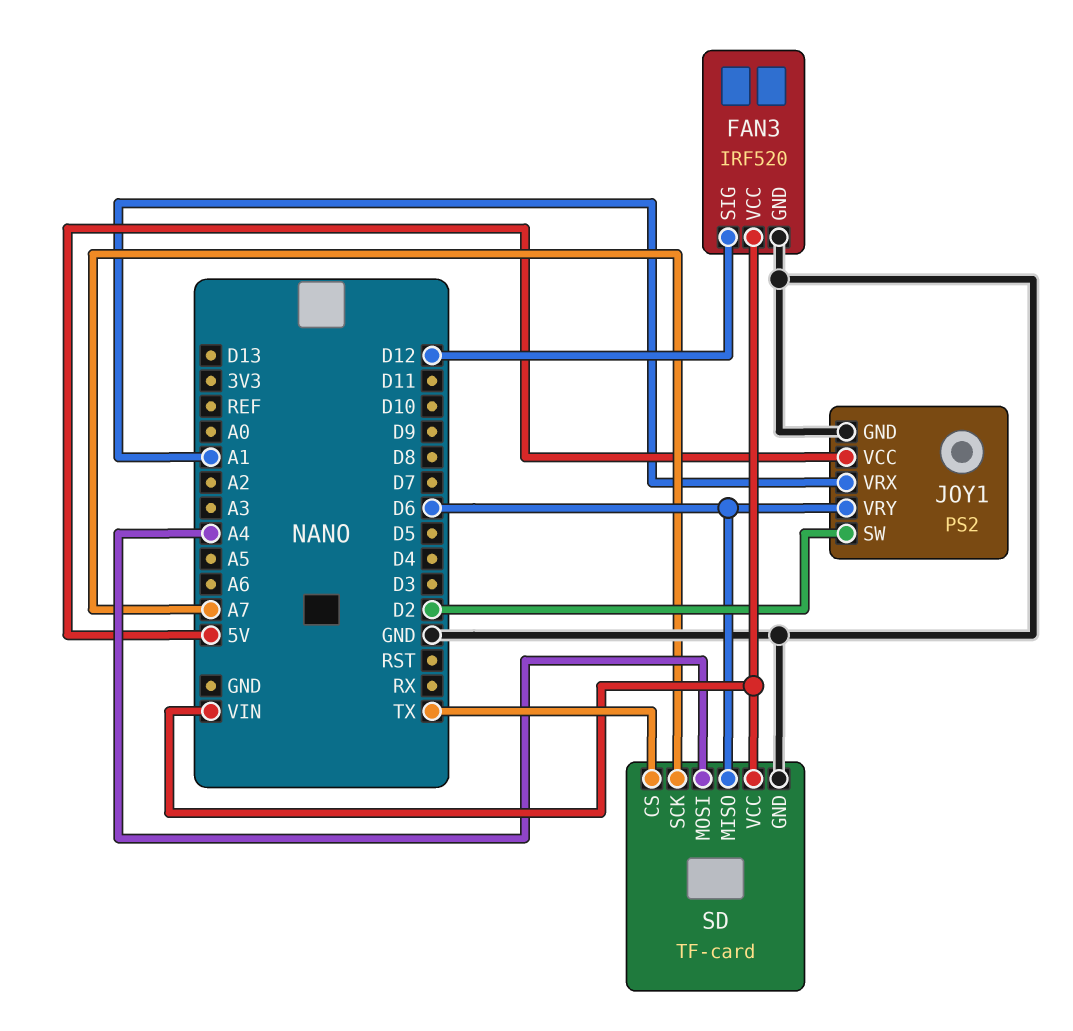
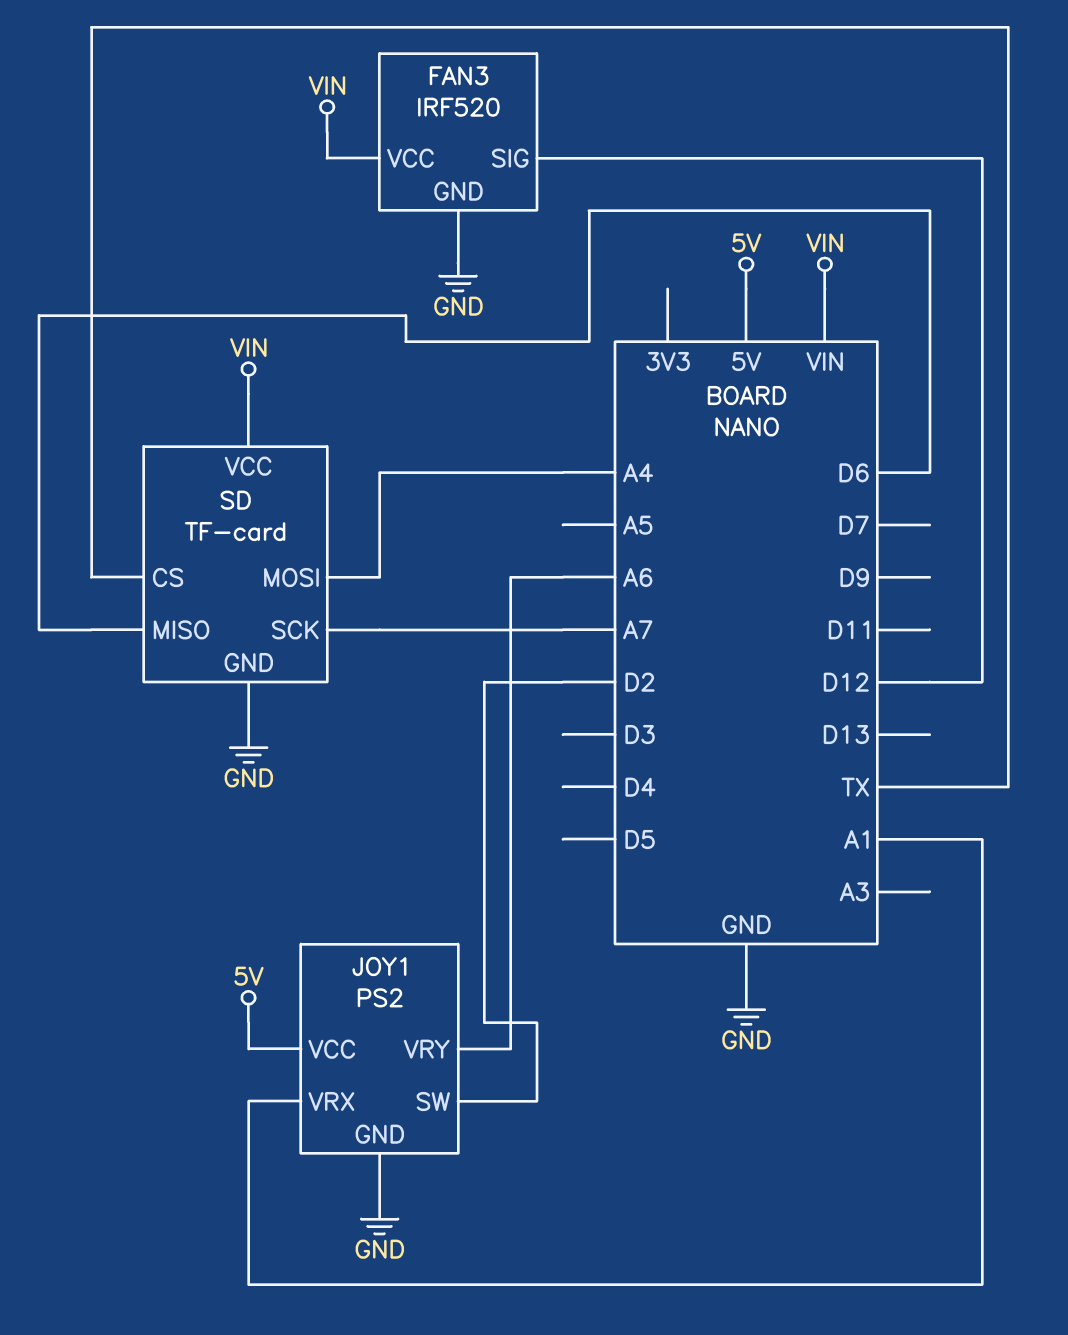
JOY1 pin VRY: D6 -> A6

